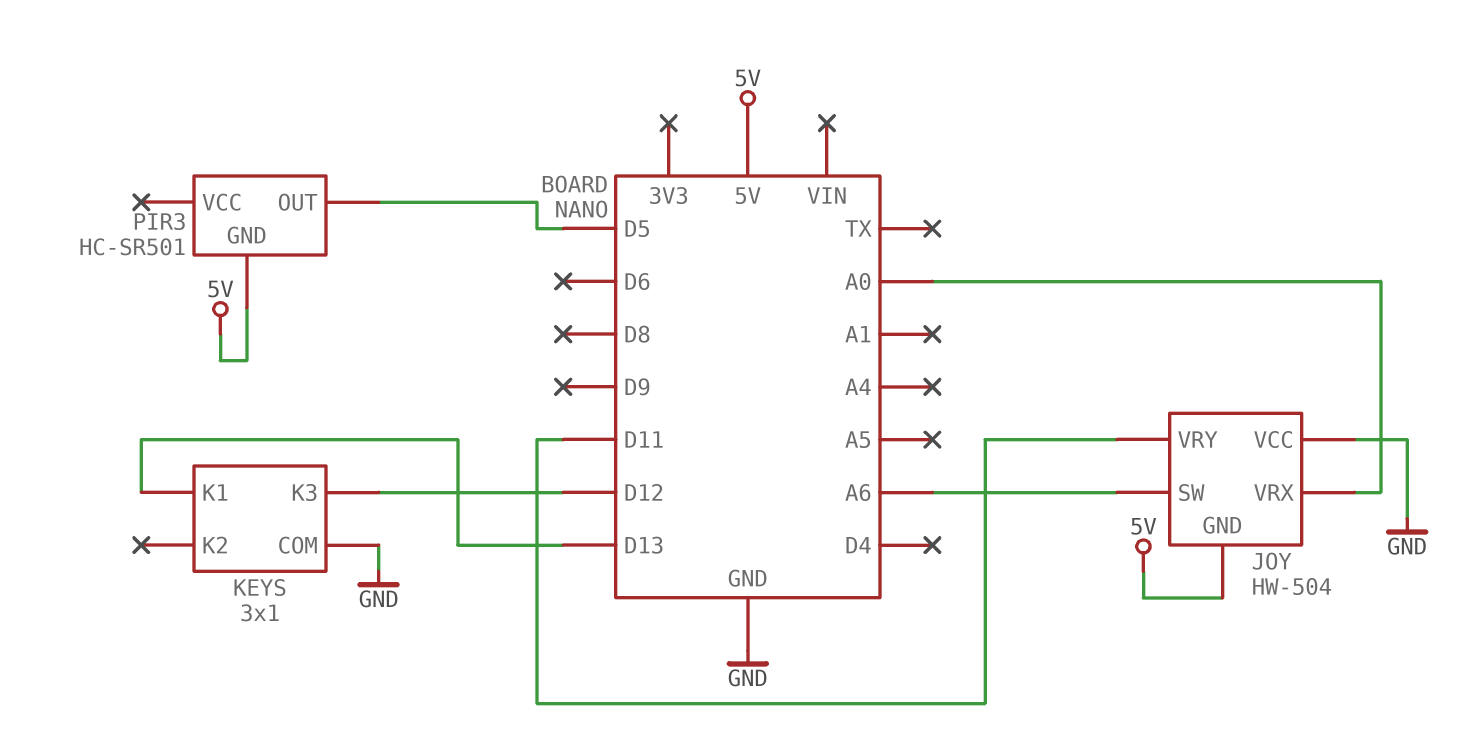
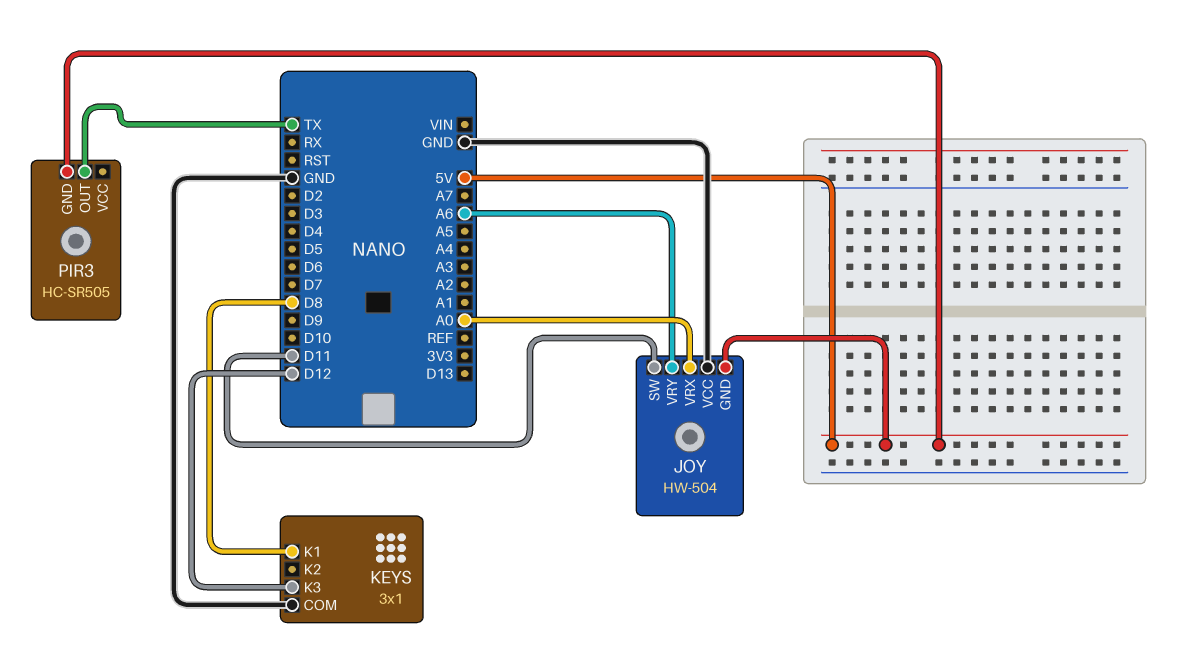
JOY pin SW: A6 -> D11
JOY pin VRY: D11 -> A6
KEYS pin K1: D13 -> D8
PIR3: HC-SR501 -> HC-SR505
PIR3 pin OUT: D5 -> TX

